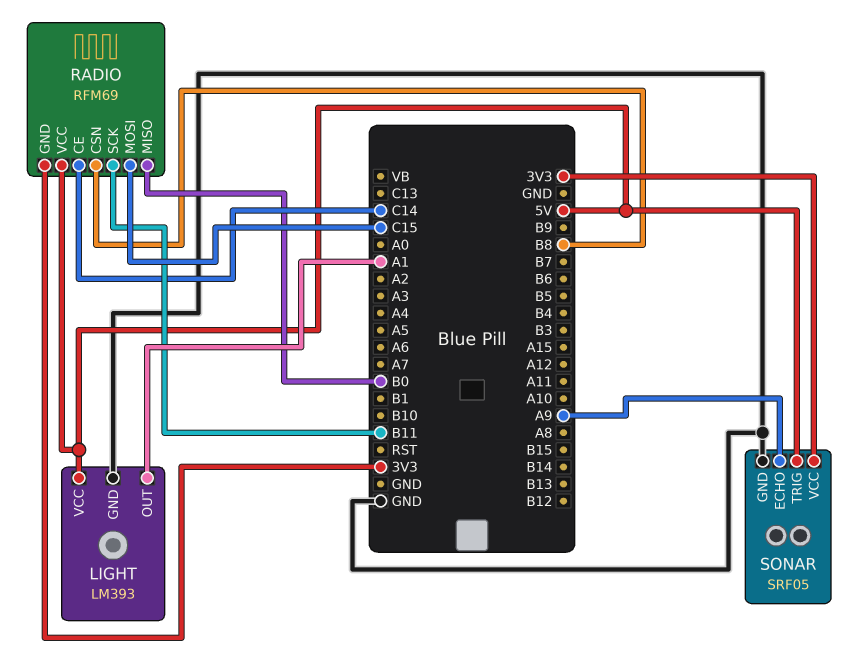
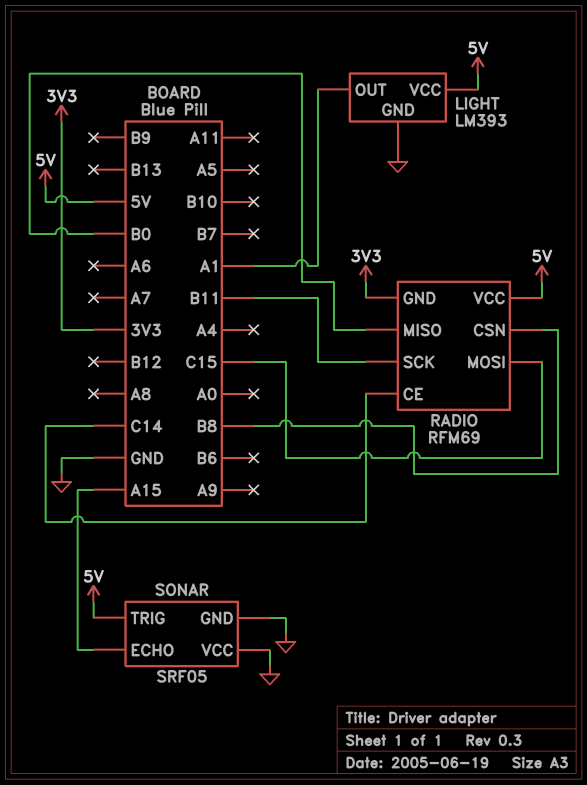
SONAR pin ECHO: A9 -> A15
SONAR pin VCC: 3V3 -> GND

